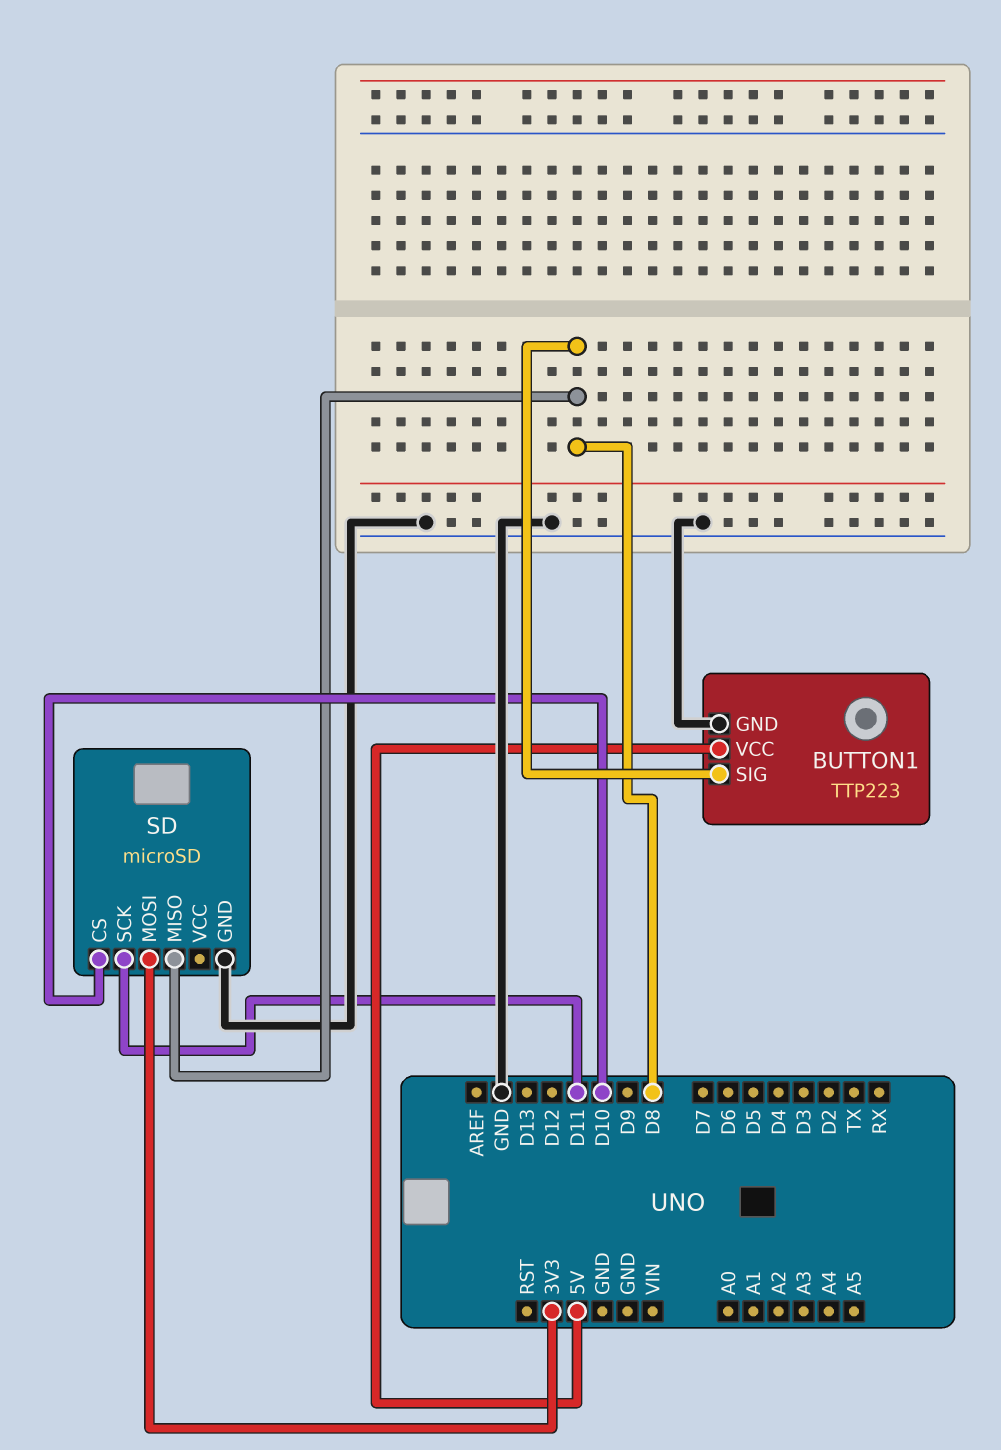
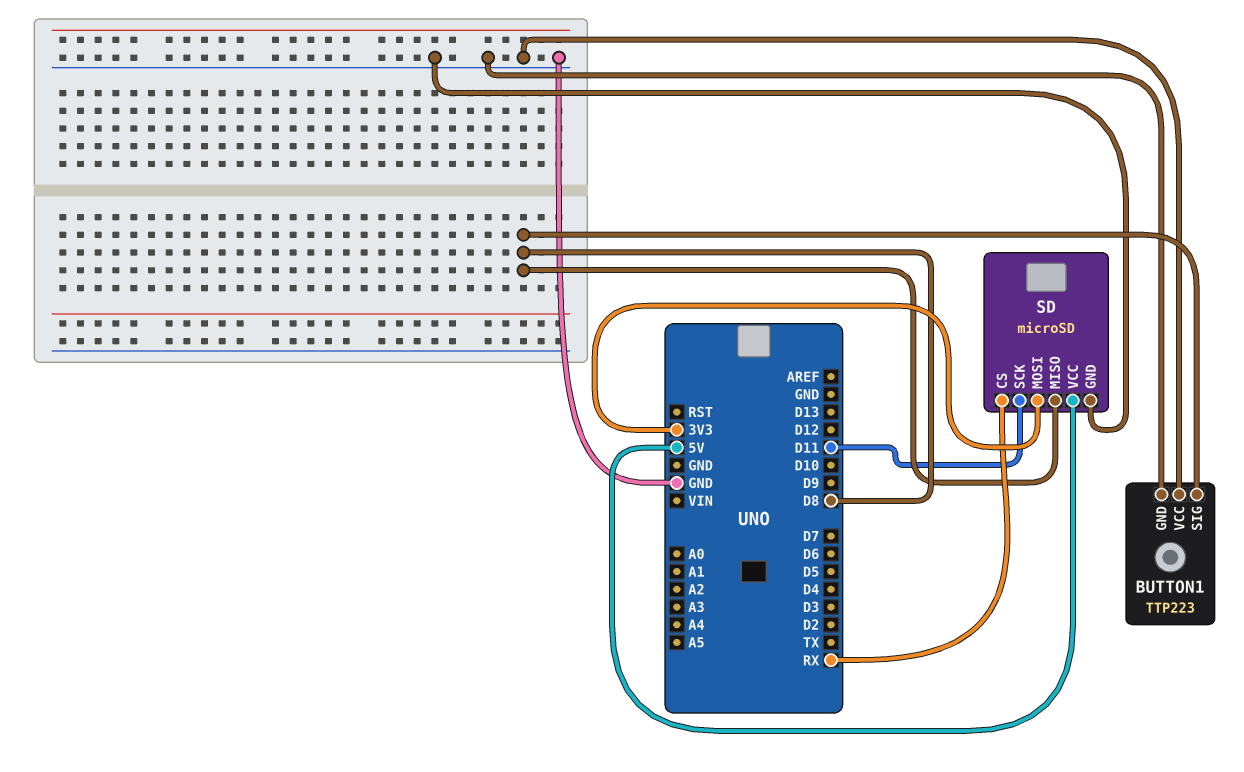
BUTTON1 pin VCC: 5V -> GND
SD pin CS: D10 -> RX
SD pin VCC: none -> 5V

